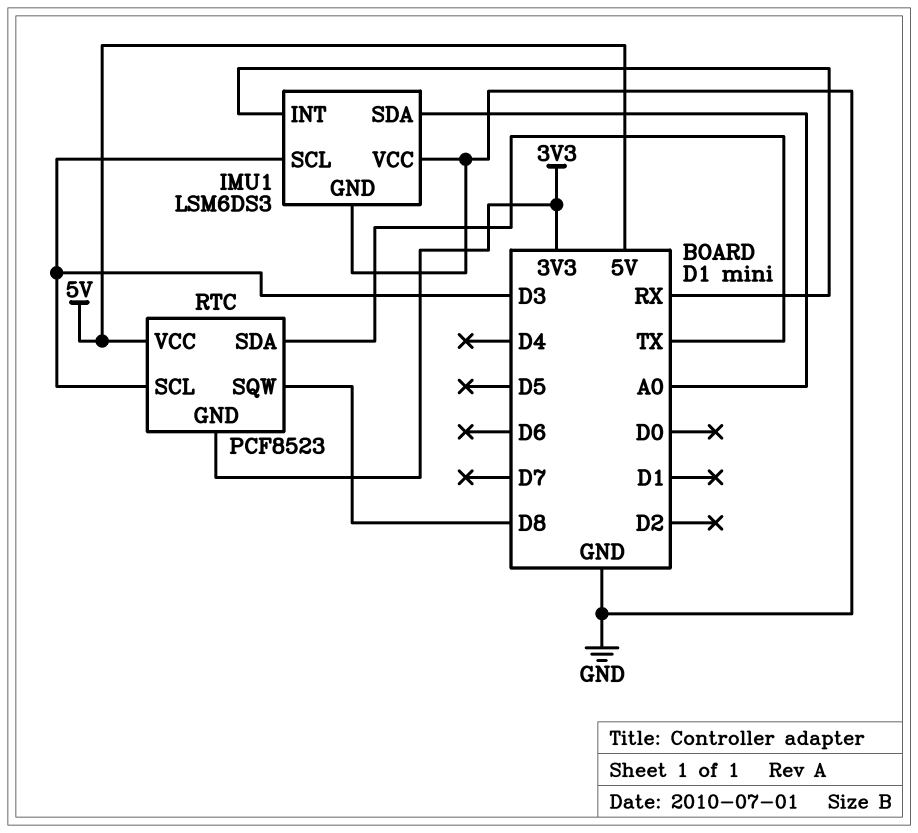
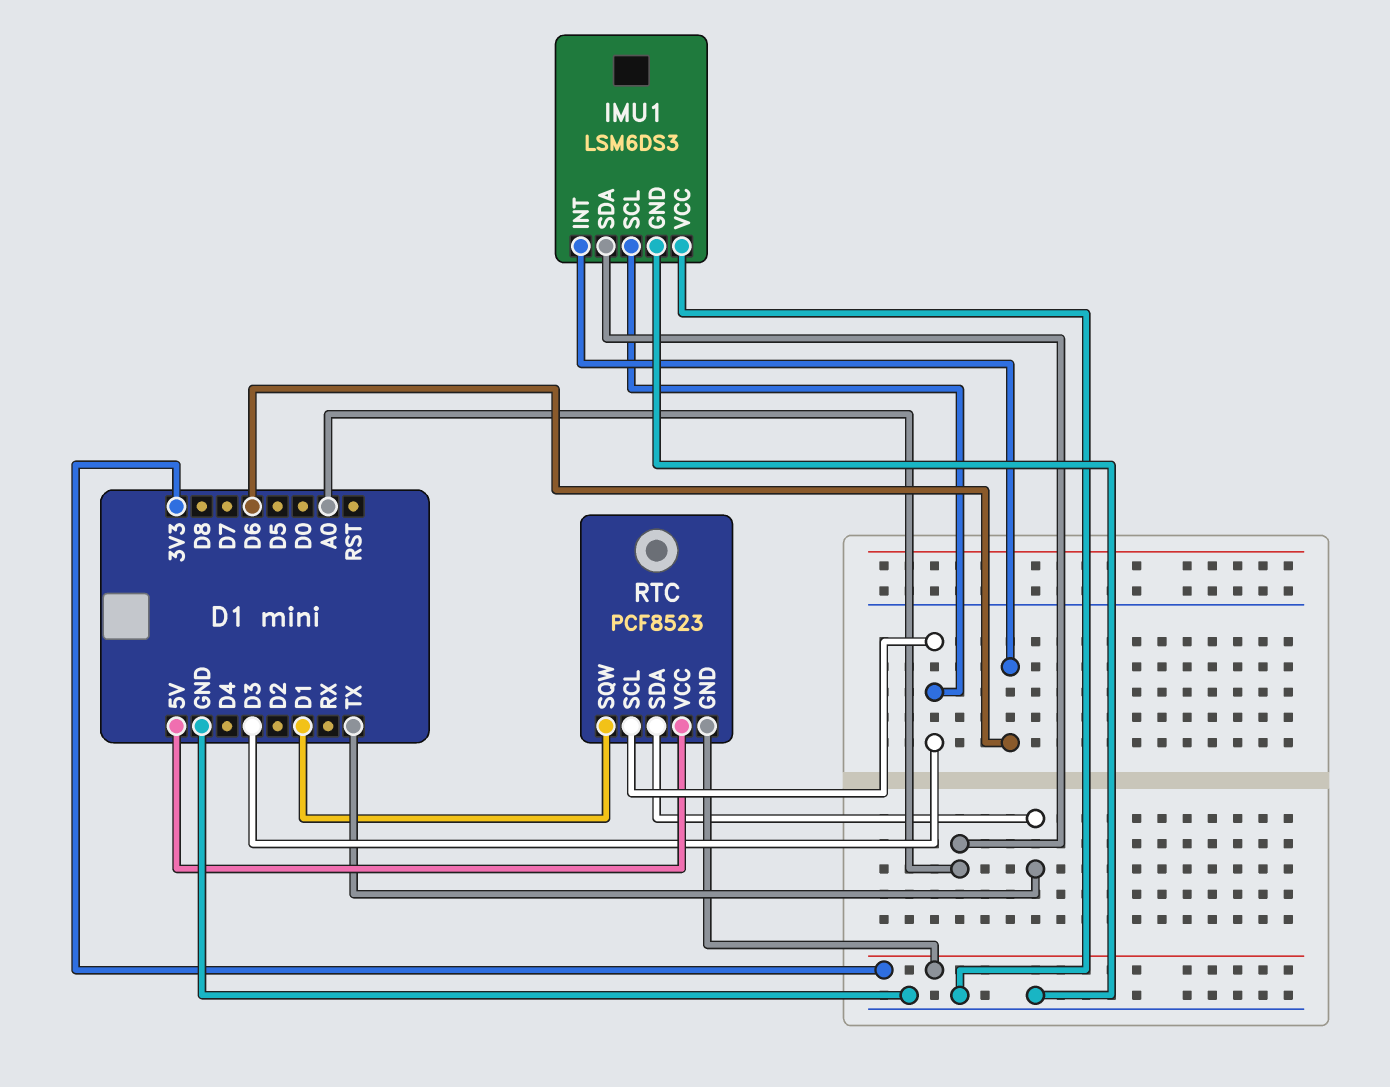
IMU1 pin INT: RX -> D6
RTC pin SQW: D8 -> D1

